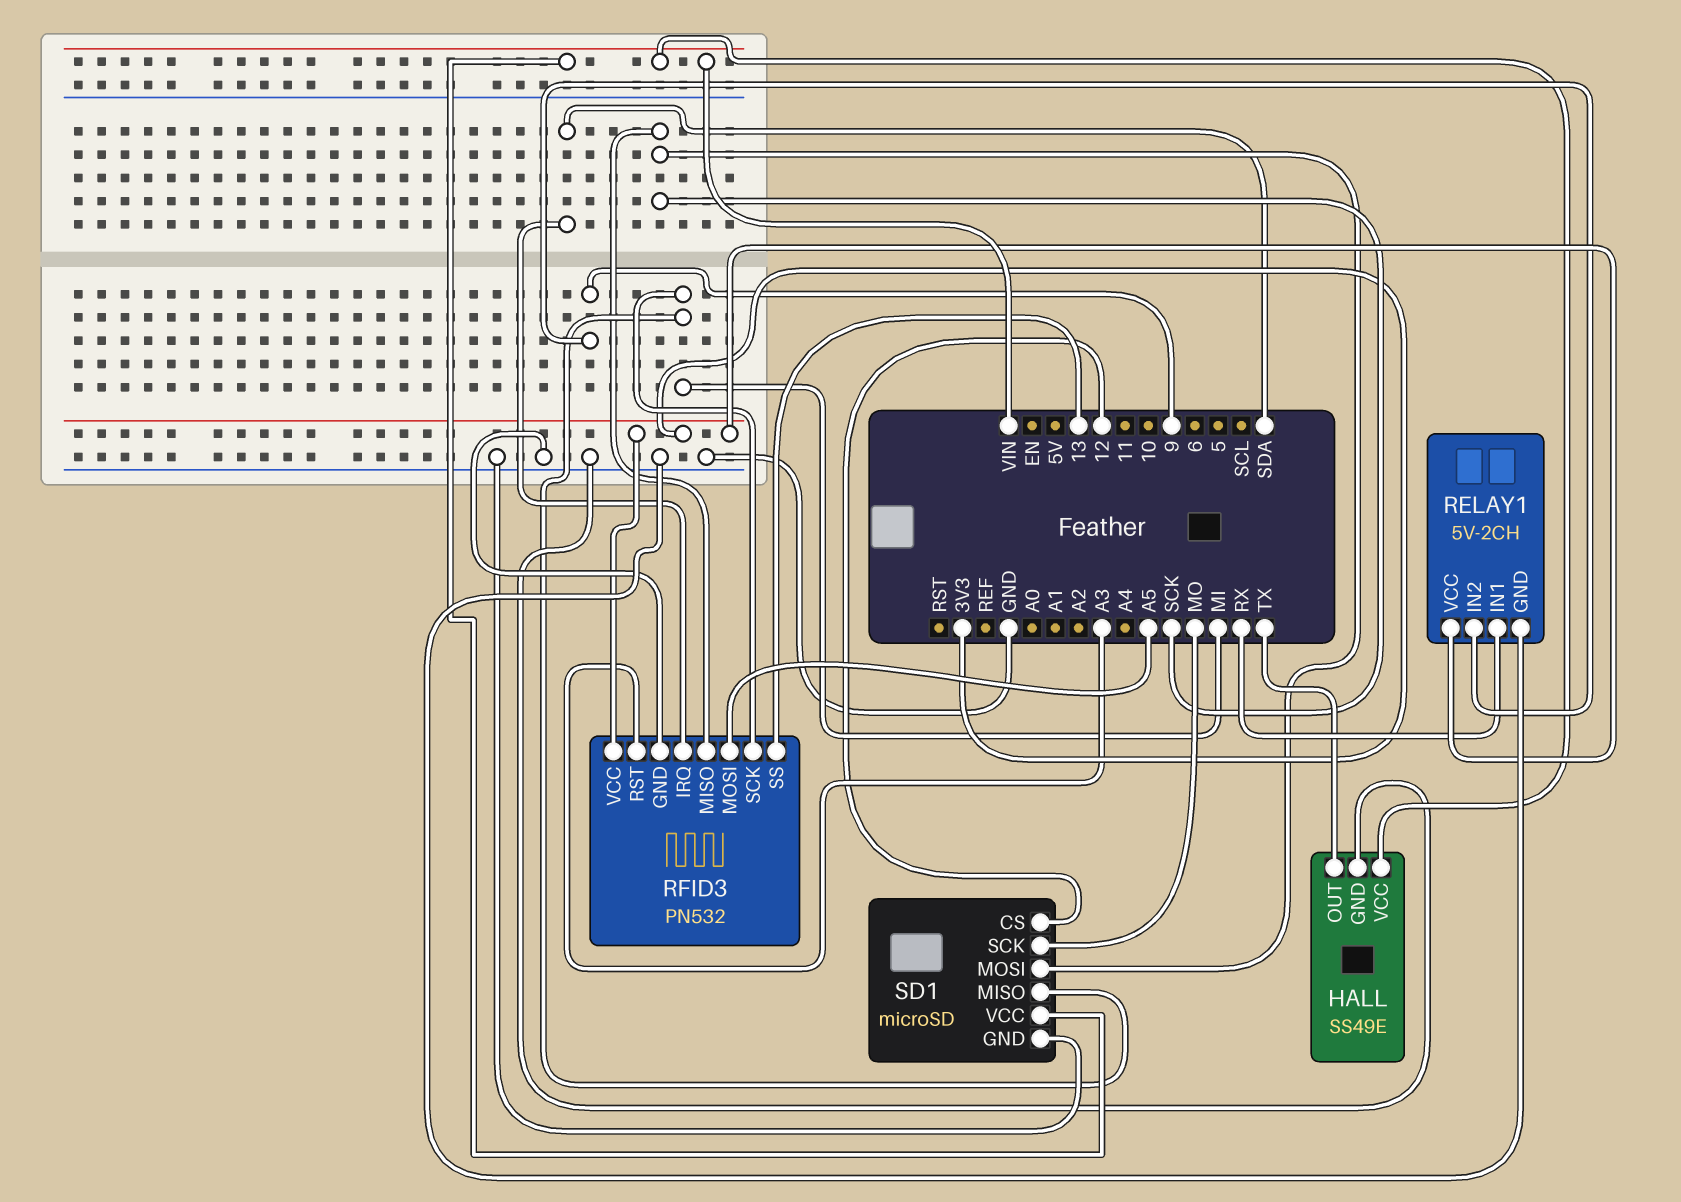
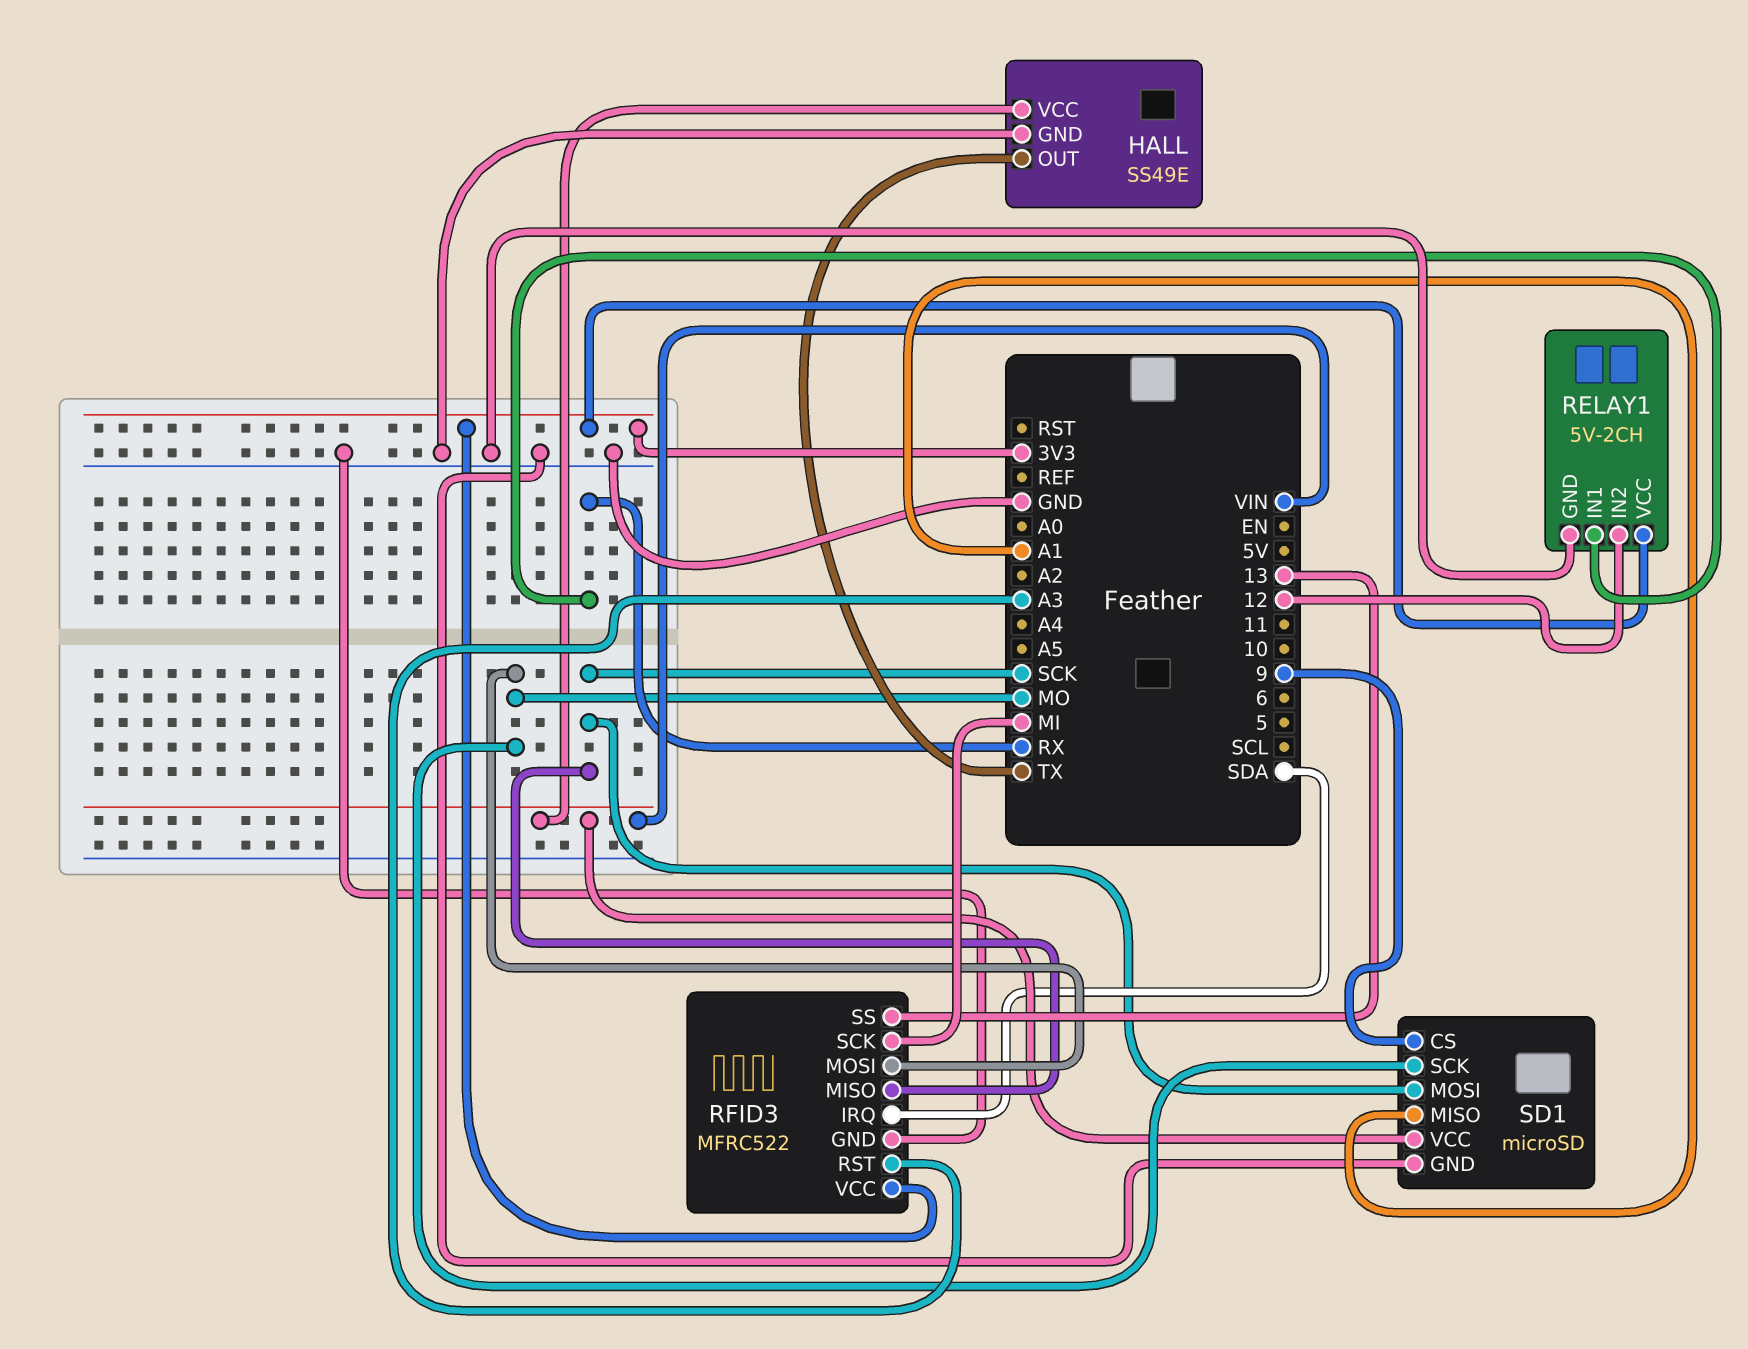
RELAY1 pin IN2: 9 -> 12
RFID3: PN532 -> MFRC522
RFID3 pin MOSI: A5 -> MO
SD1 pin CS: 12 -> 9
SD1 pin MISO: MI -> A1

